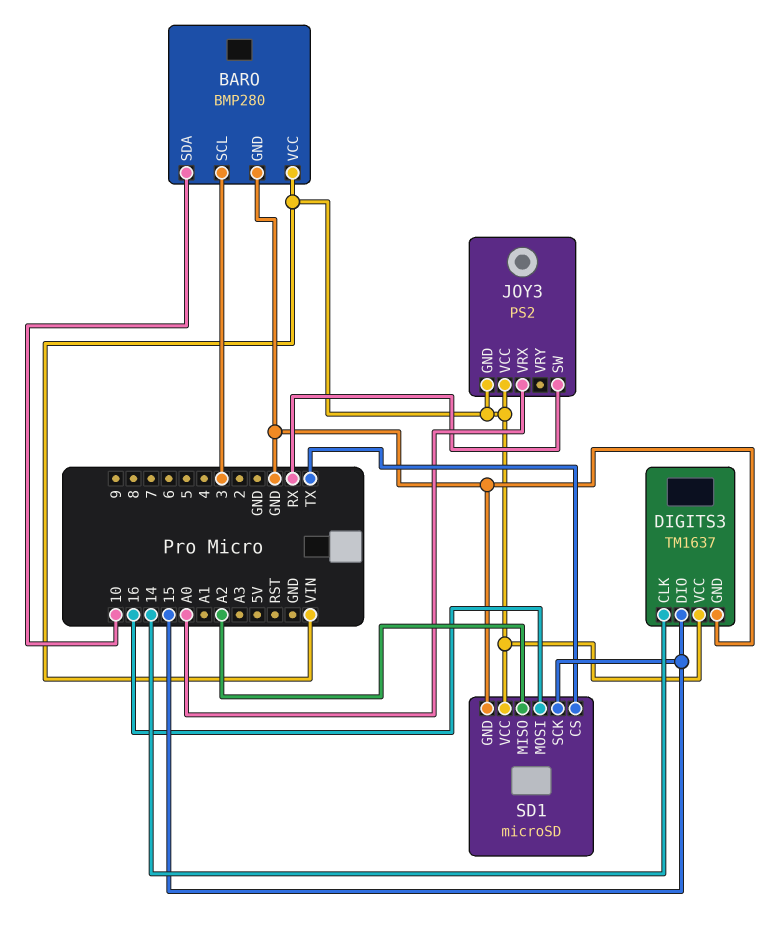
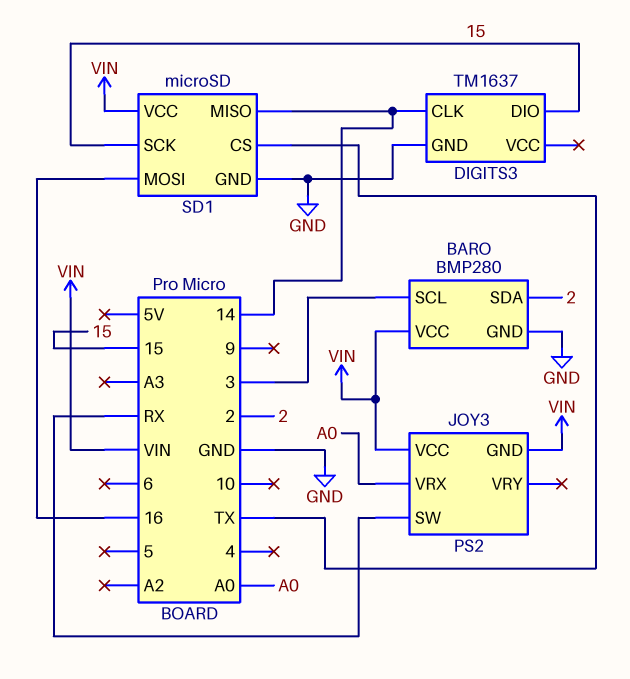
BARO pin SDA: 10 -> 2
DIGITS3 pin VCC: VIN -> none
SD1 pin MISO: A2 -> 14

